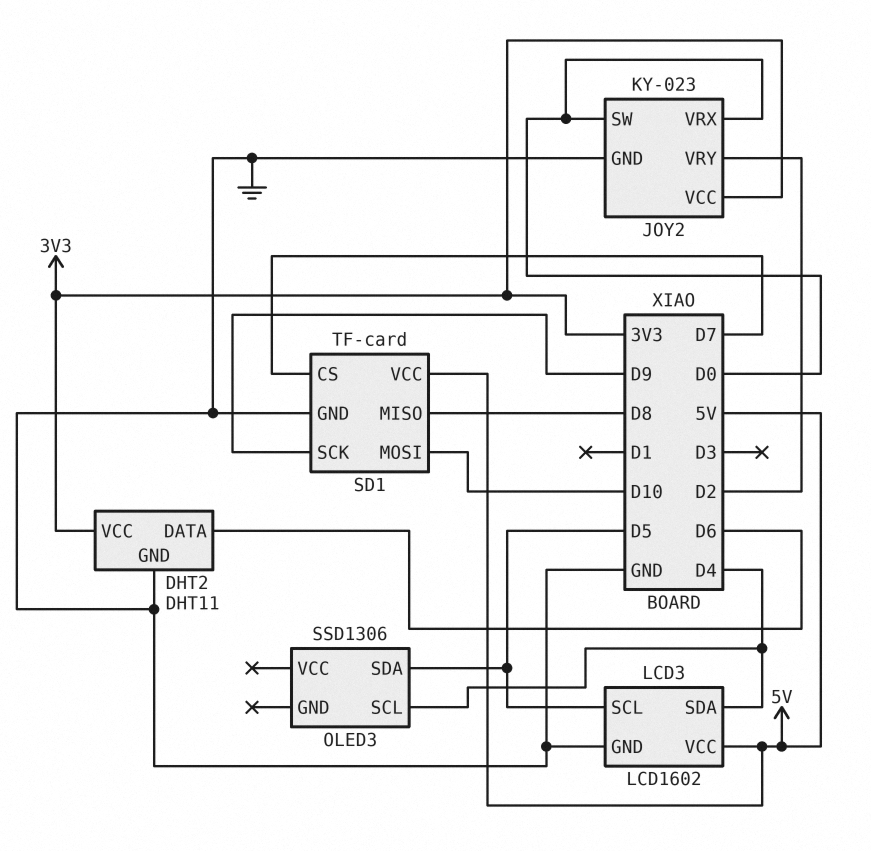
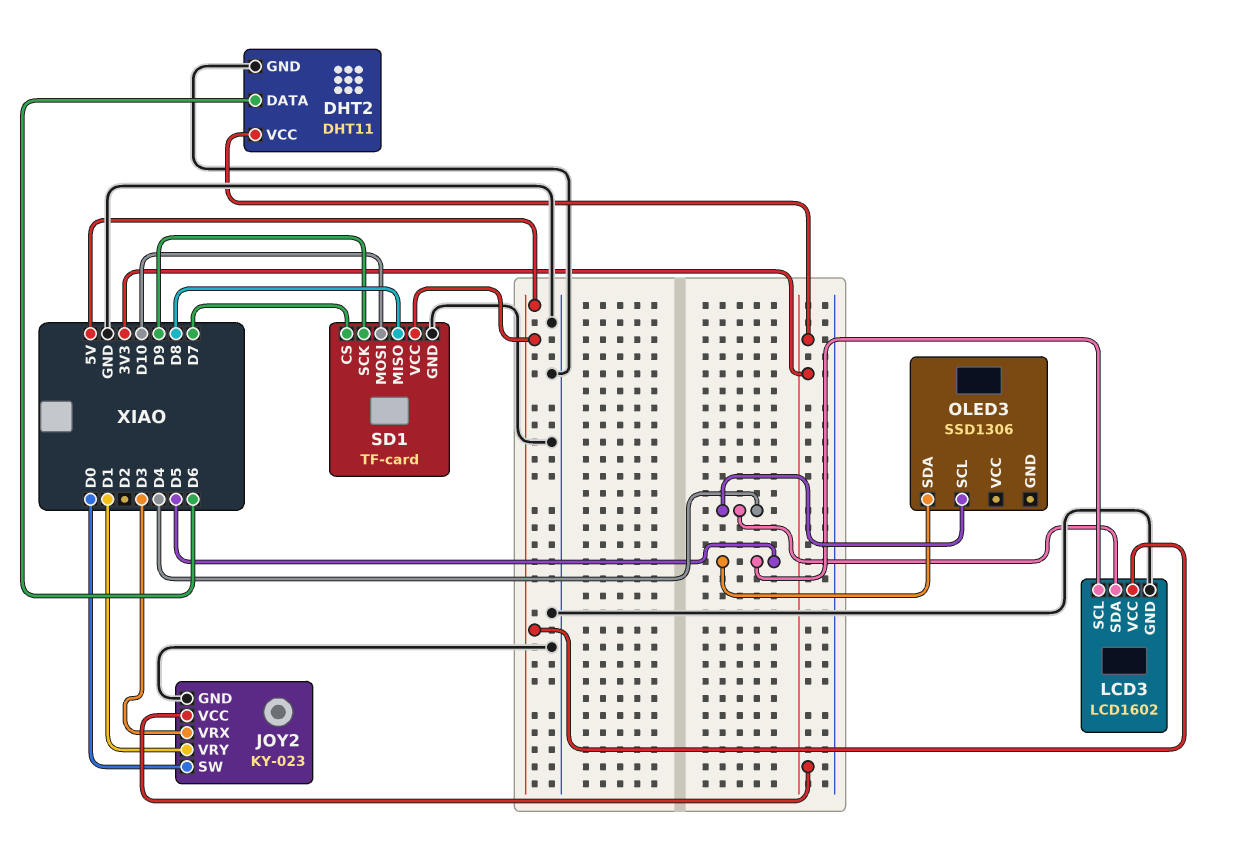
JOY2 pin VRX: D0 -> D3
JOY2 pin VRY: D2 -> D1

